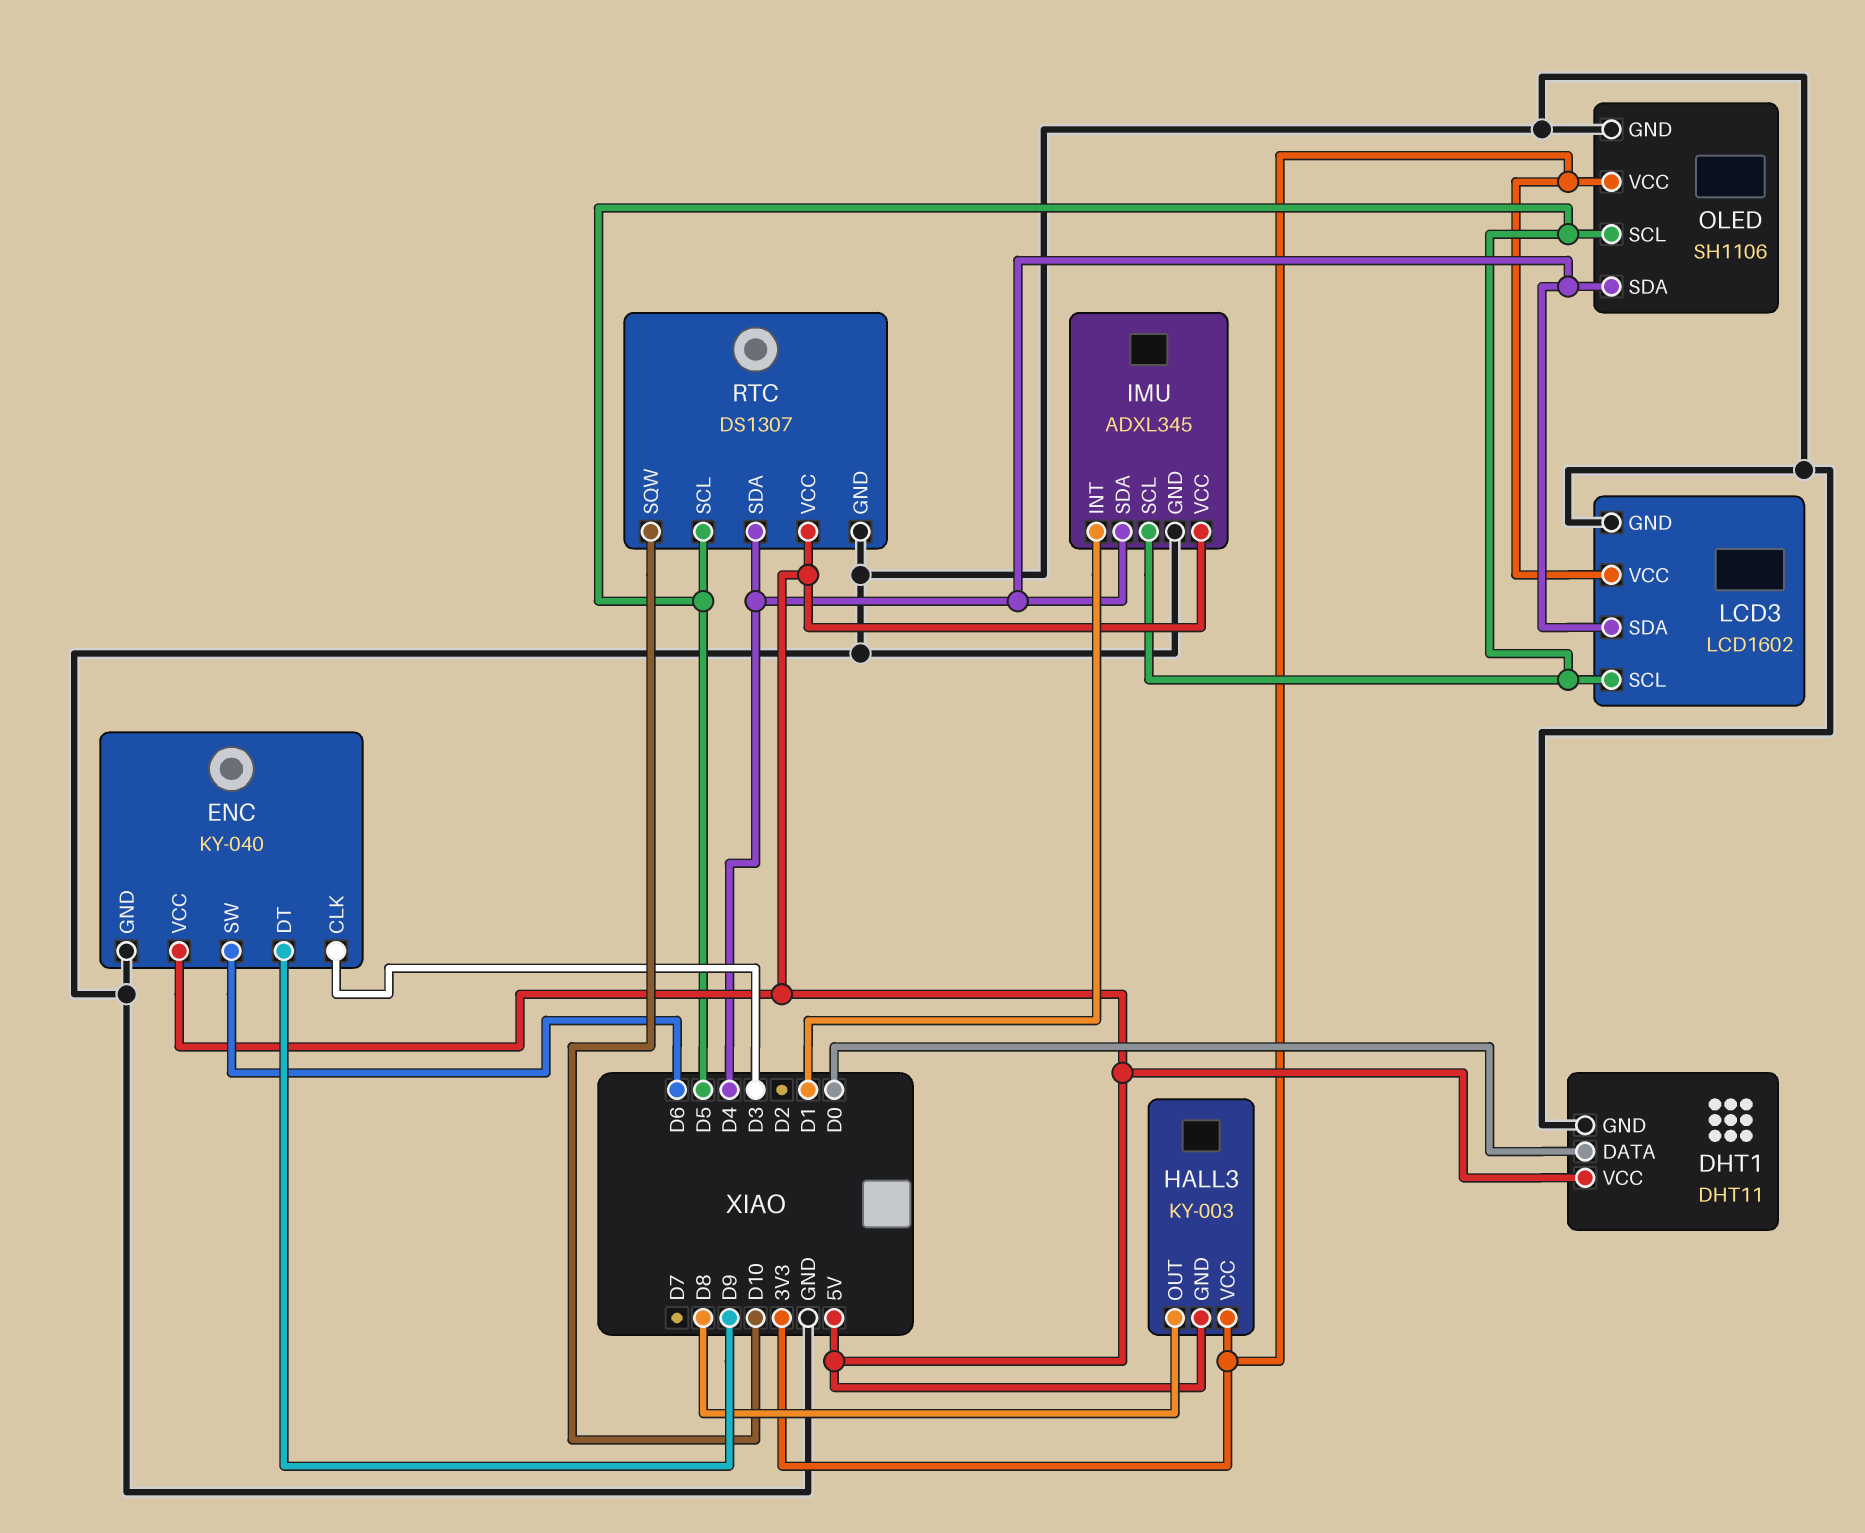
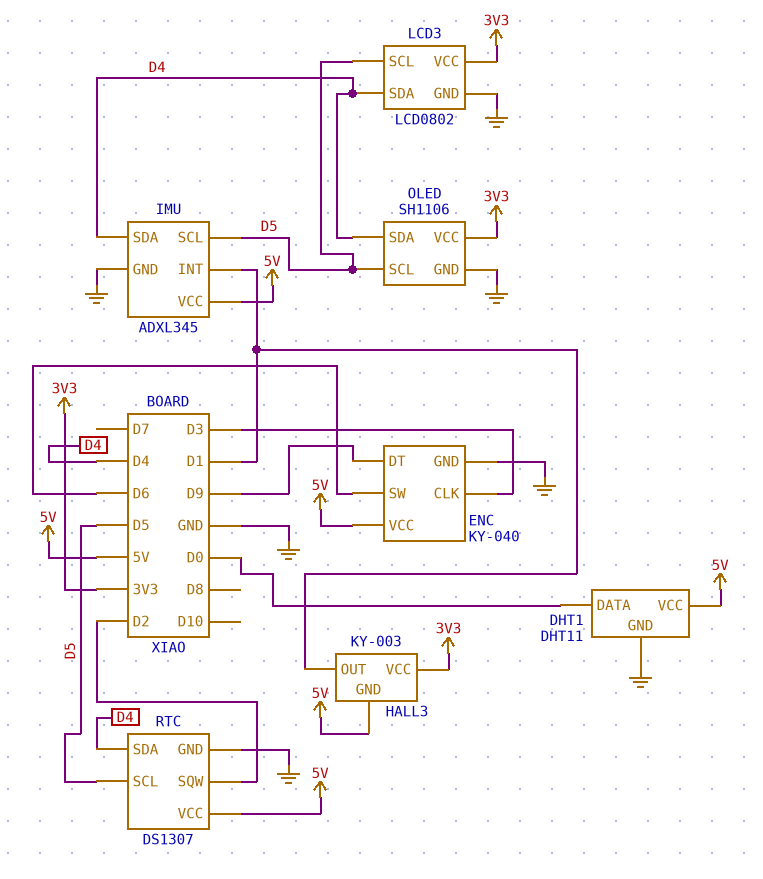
HALL3 pin OUT: D8 -> D1
LCD3: LCD1602 -> LCD0802
RTC pin SQW: D10 -> D2

